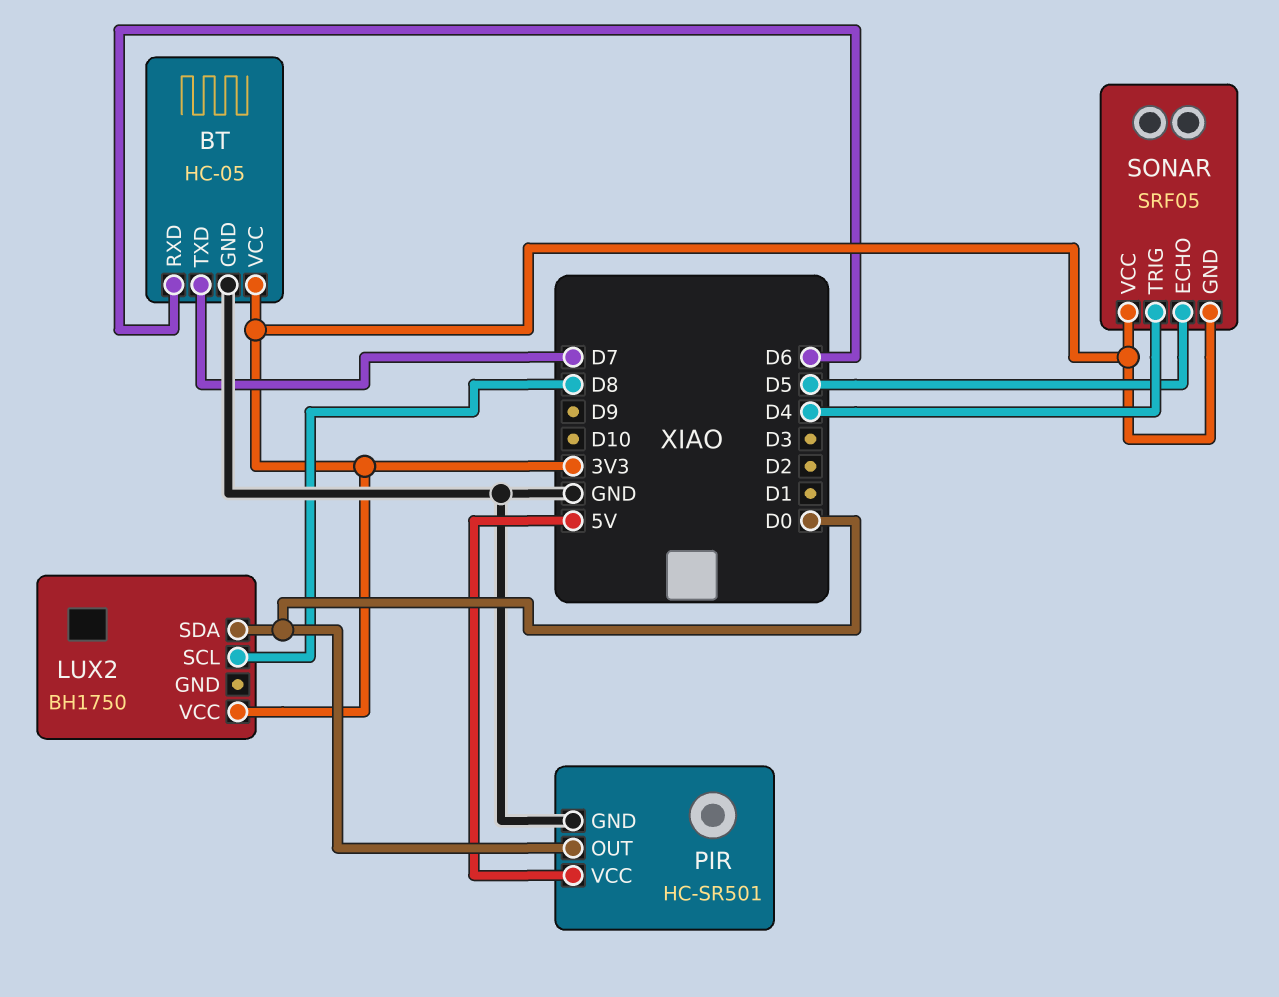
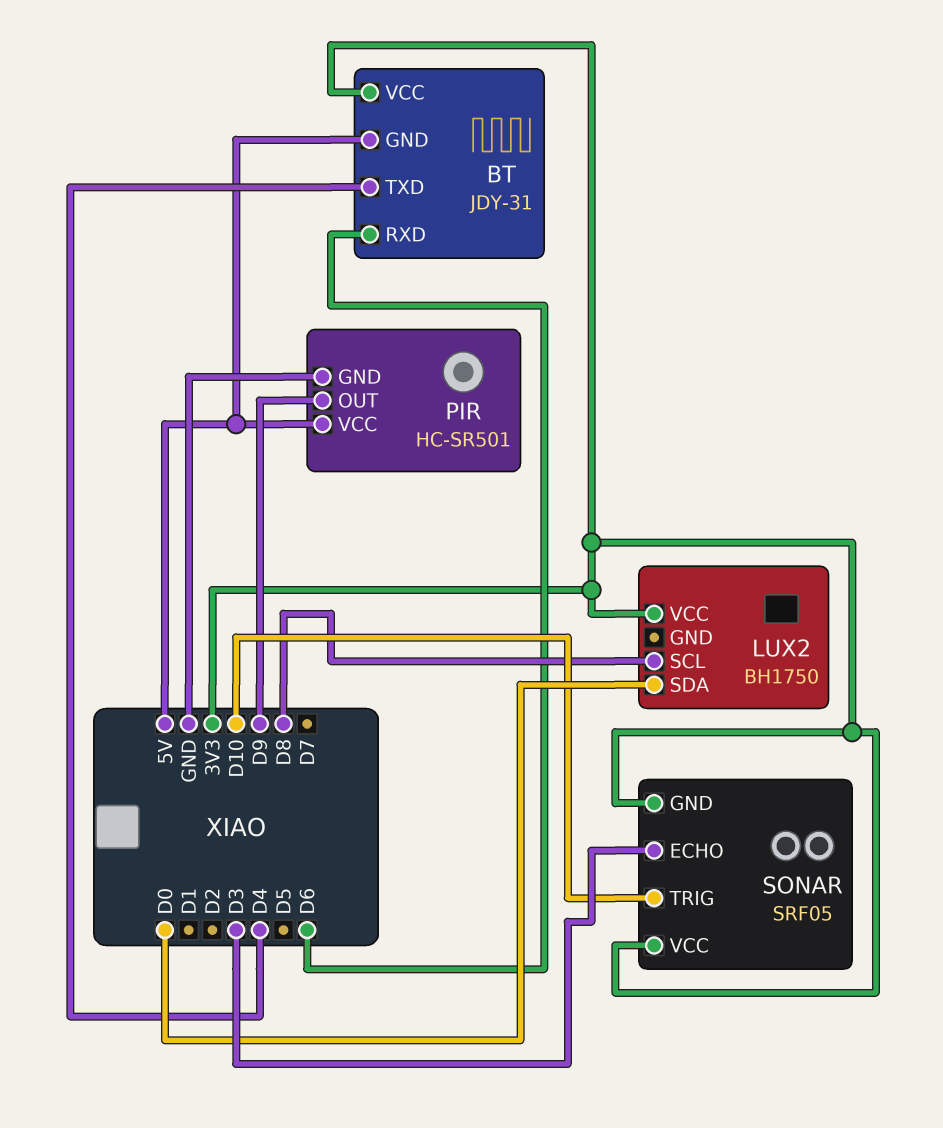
BT: HC-05 -> JDY-31
BT pin GND: GND -> 5V
BT pin TXD: D7 -> D4
PIR pin OUT: D0 -> D9
SONAR pin ECHO: D5 -> D3
SONAR pin TRIG: D4 -> D10

